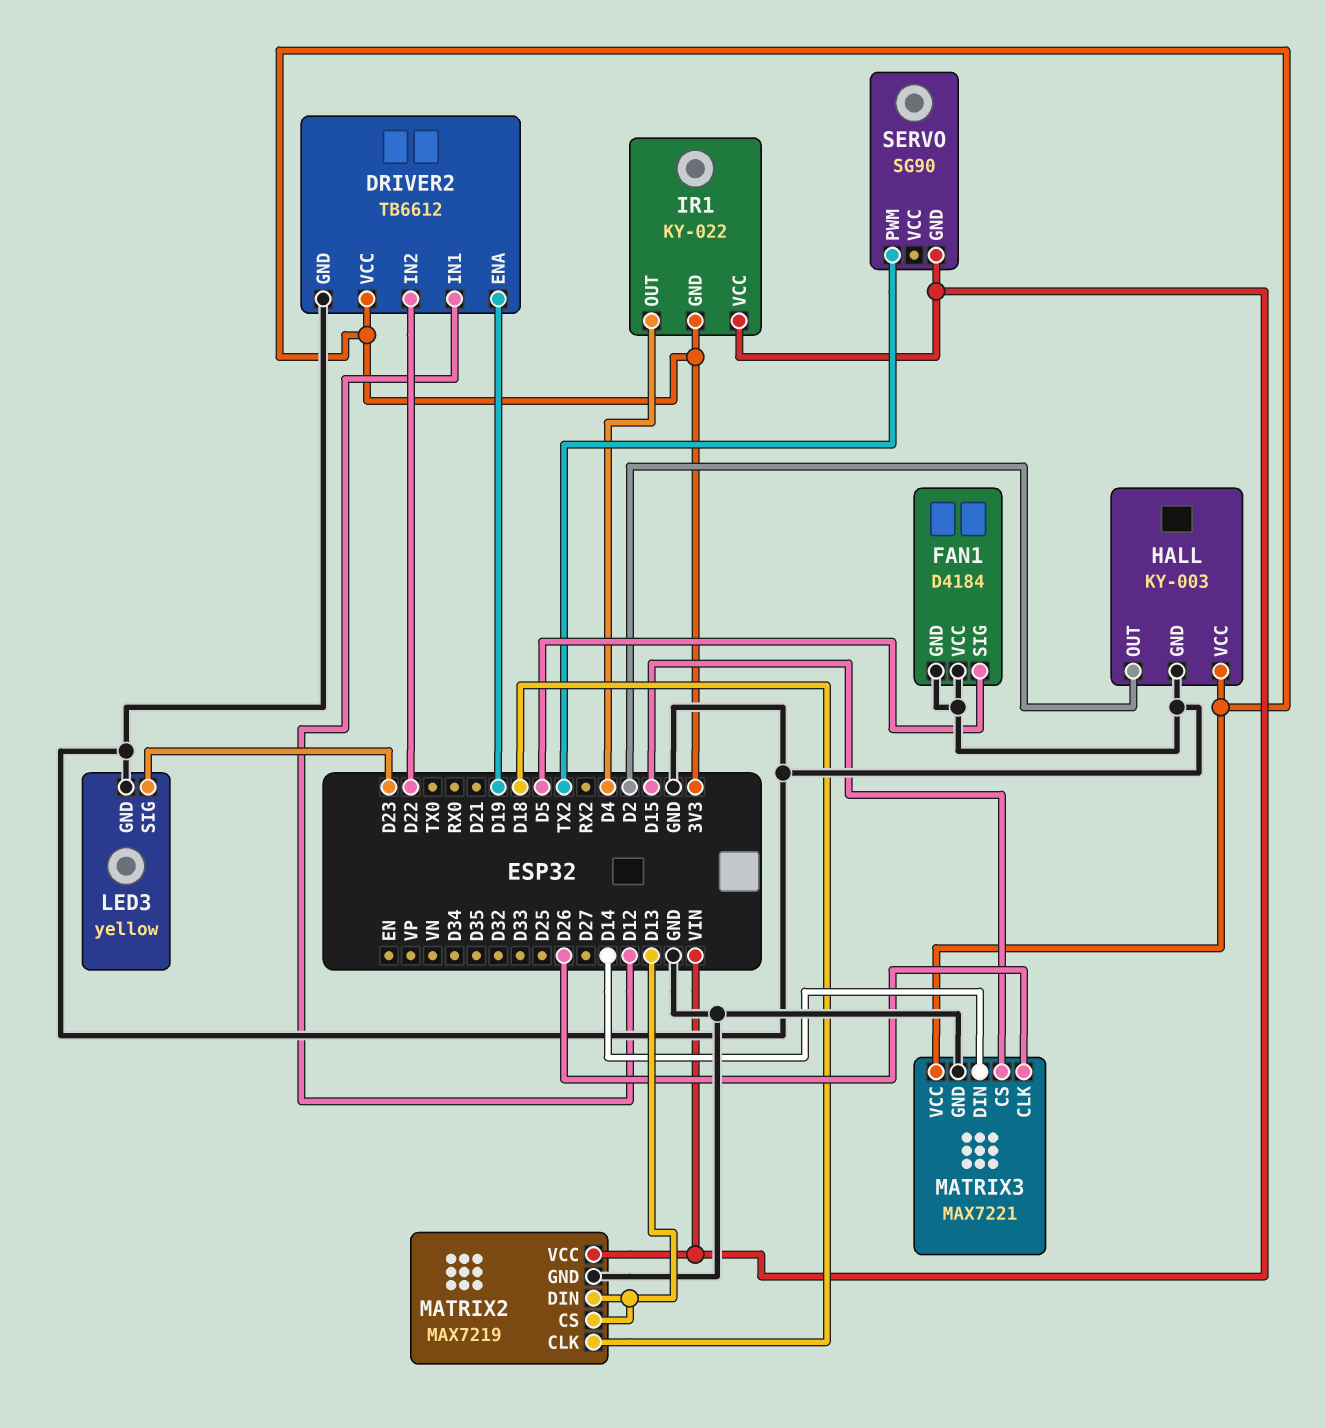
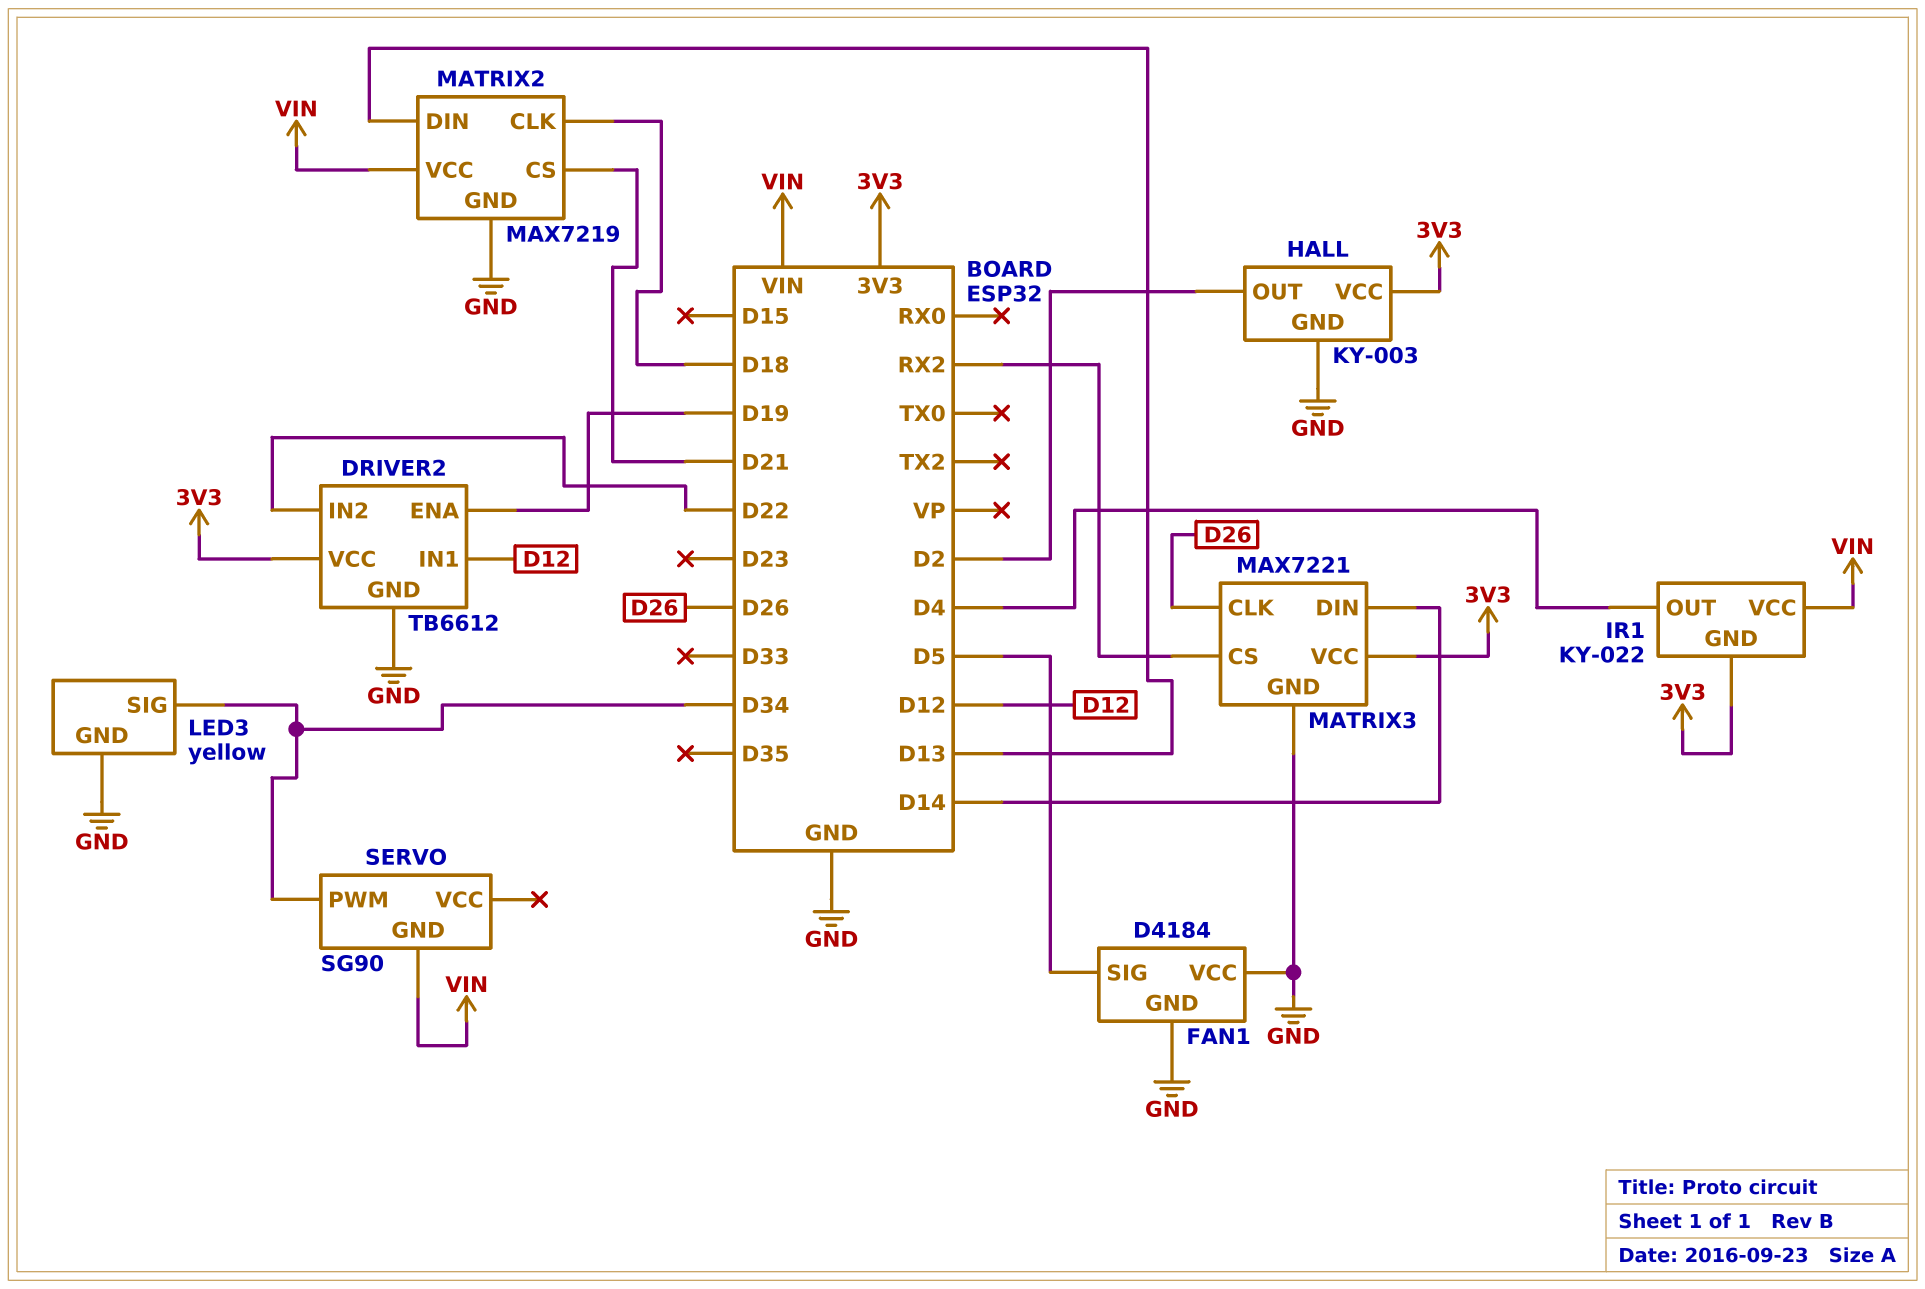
LED3 pin SIG: D23 -> D34
MATRIX2 pin CS: D13 -> D21
MATRIX3 pin CS: D15 -> RX2
SERVO pin PWM: TX2 -> D34

